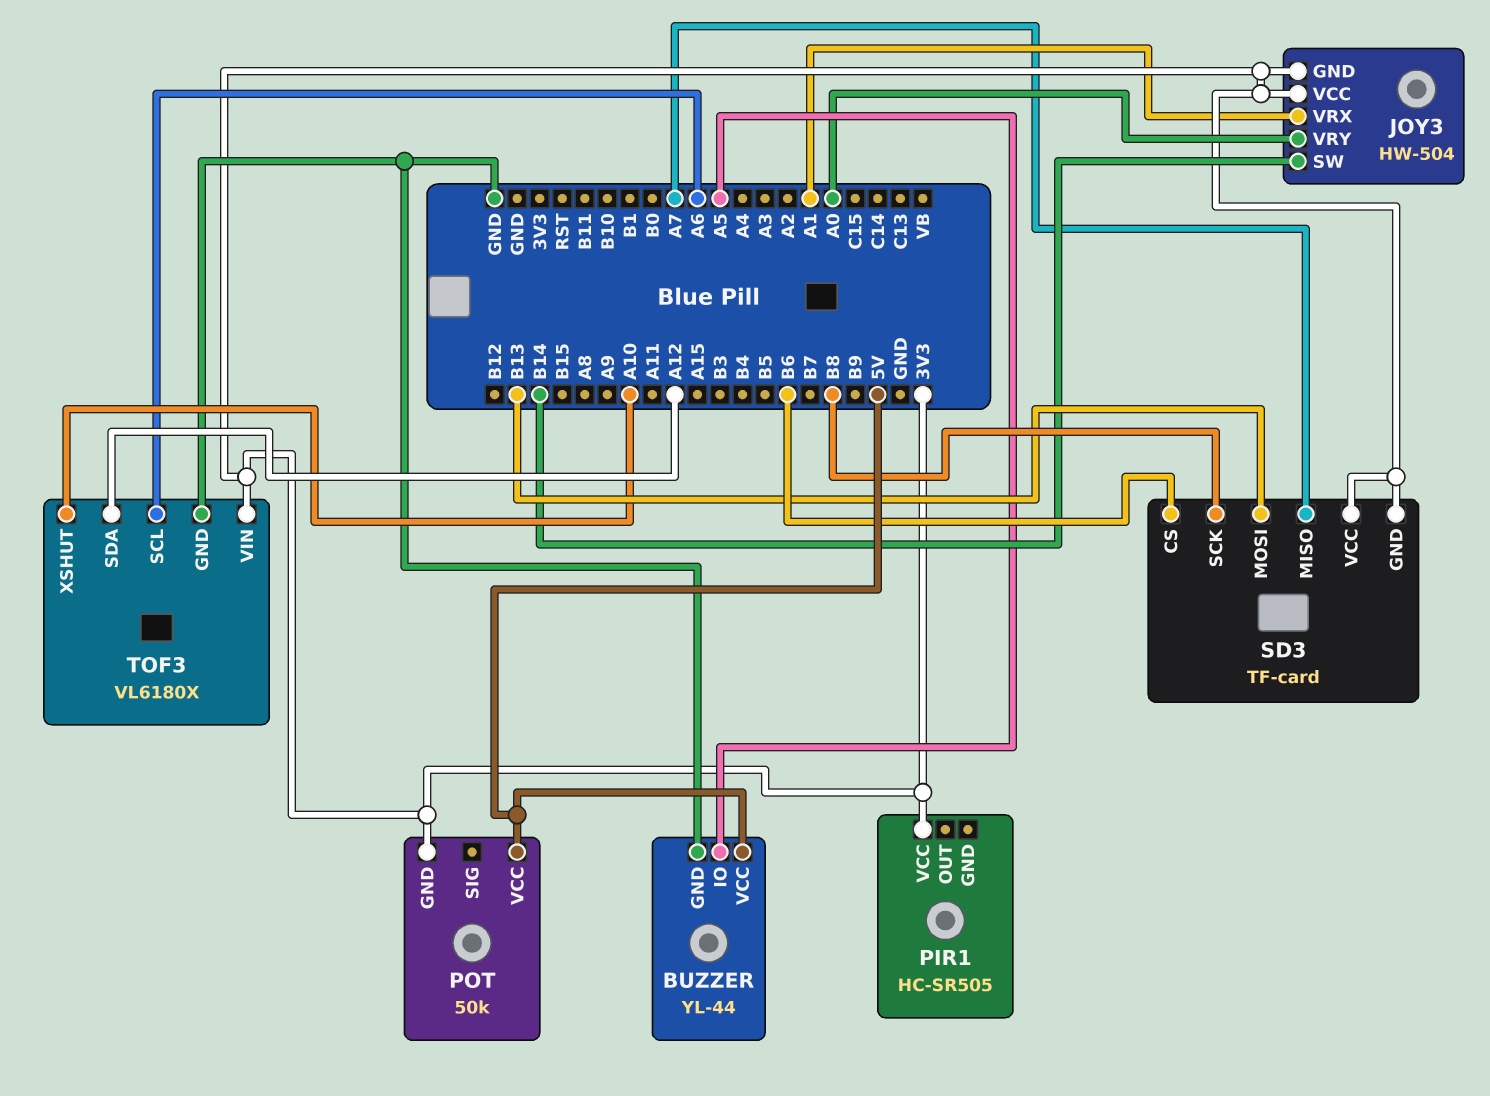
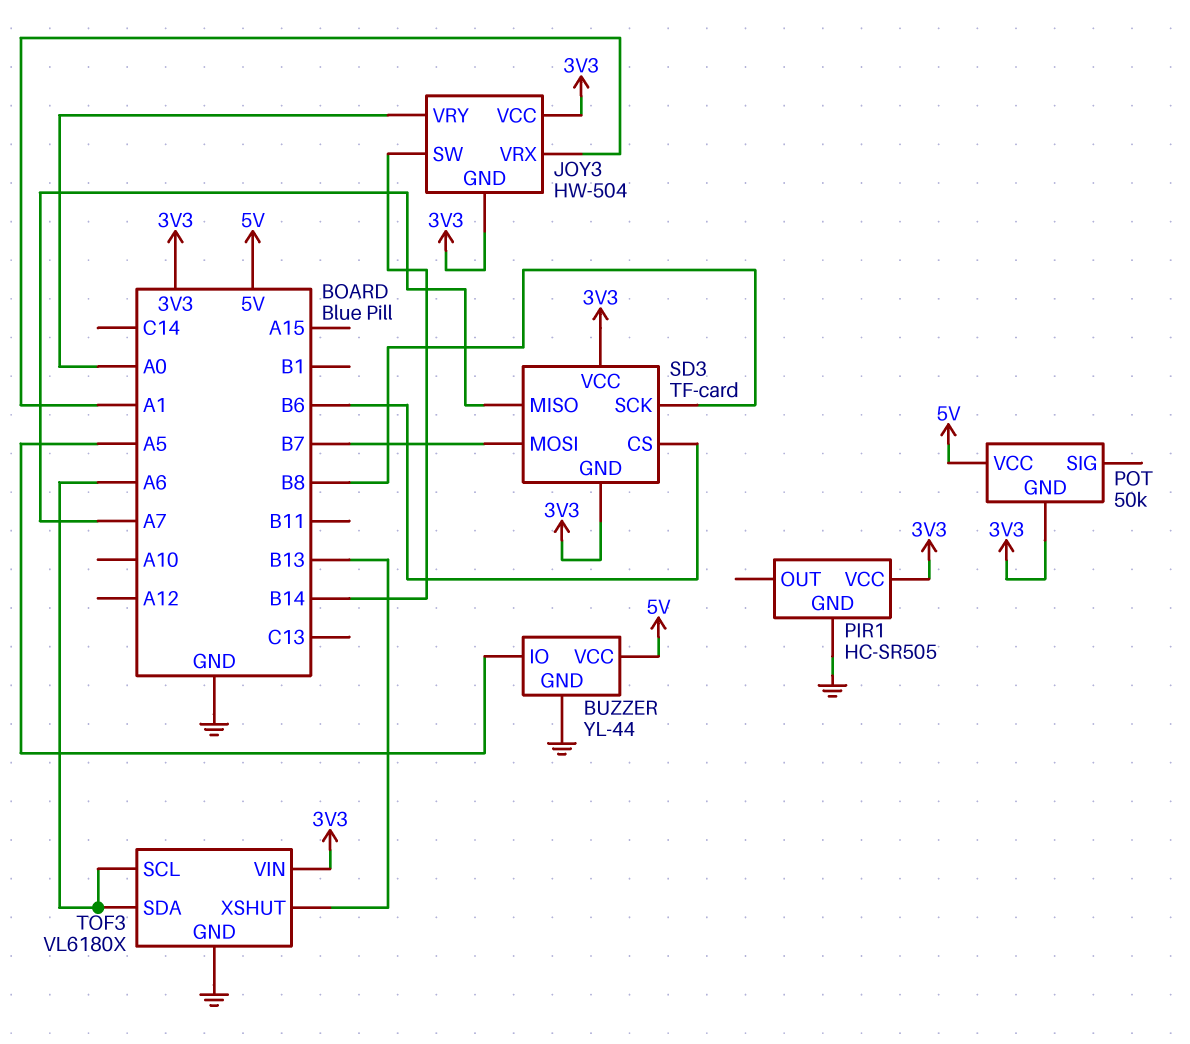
PIR1 pin GND: none -> GND
SD3 pin MOSI: B13 -> B7
TOF3 pin SDA: A12 -> A6
TOF3 pin XSHUT: A10 -> B13

